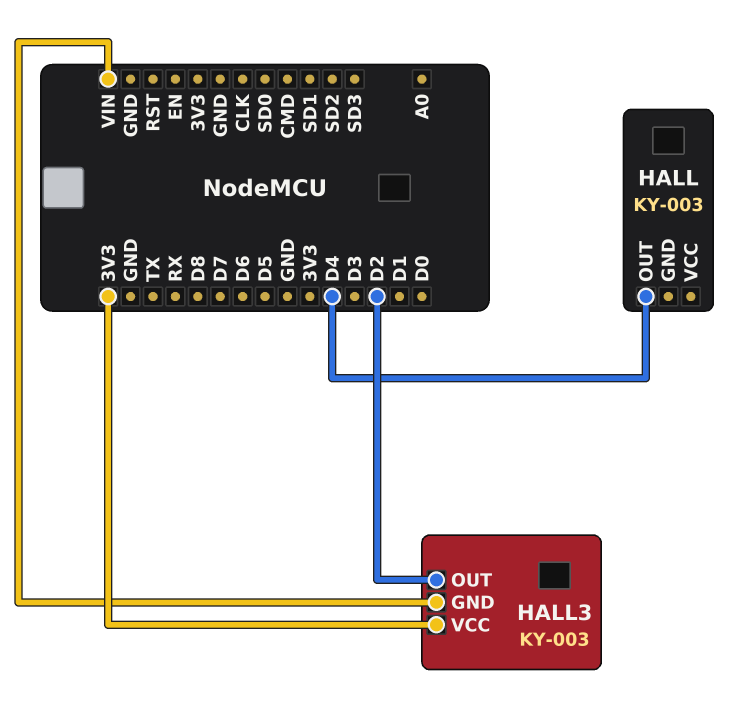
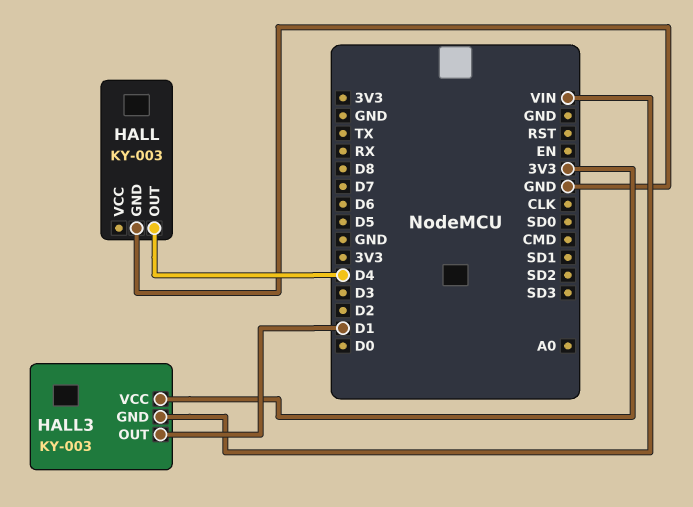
HALL pin GND: none -> GND
HALL3 pin OUT: D2 -> D1

